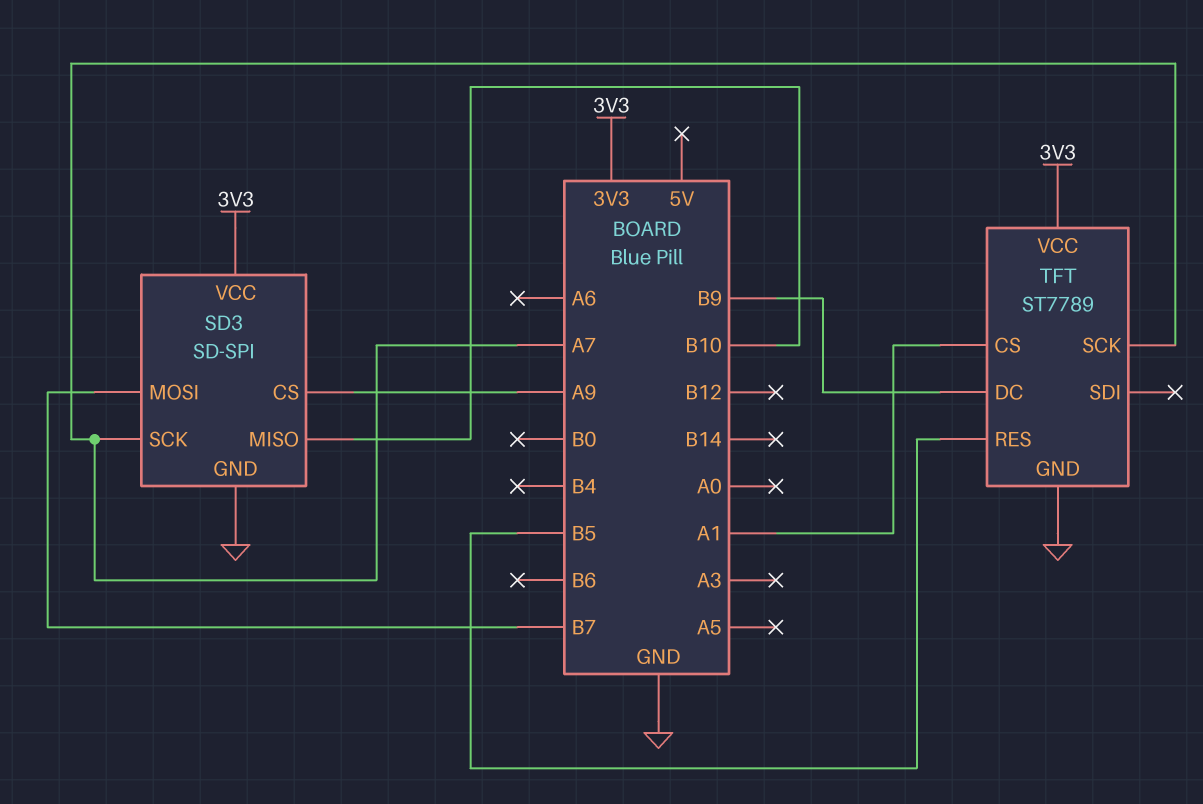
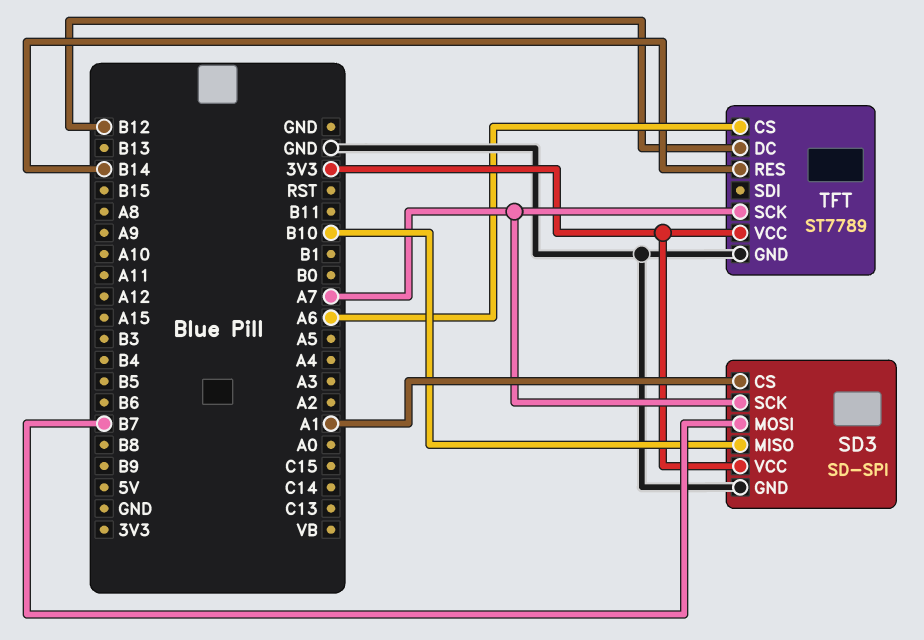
SD3 pin CS: A9 -> A1
TFT pin CS: A1 -> A6
TFT pin DC: B9 -> B12
TFT pin RES: B5 -> B14

